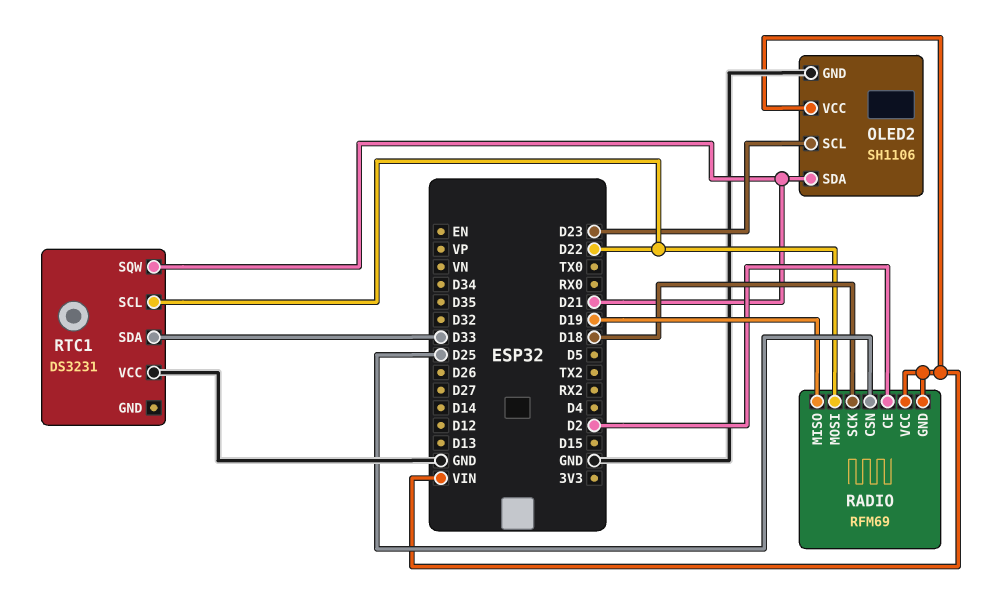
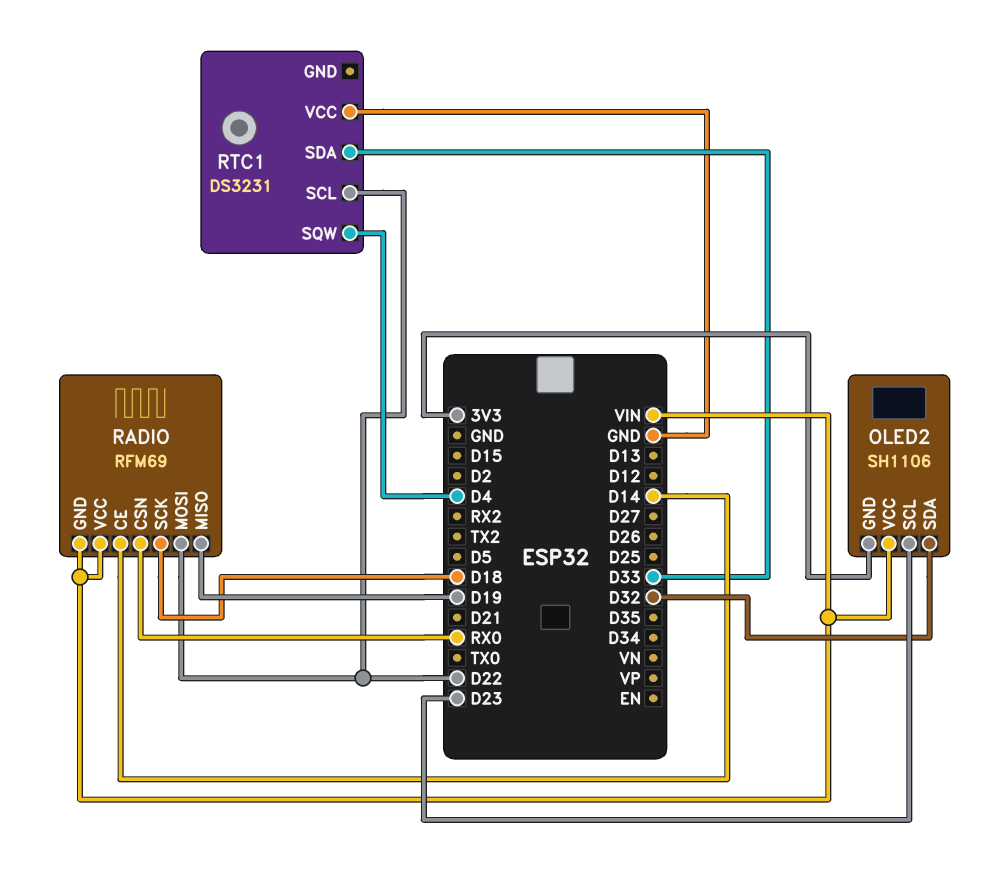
OLED2 pin GND: GND -> 3V3
OLED2 pin SDA: D21 -> D32
RADIO pin CE: D2 -> D14
RADIO pin CSN: D25 -> RX0
RTC1 pin SQW: D21 -> D4

